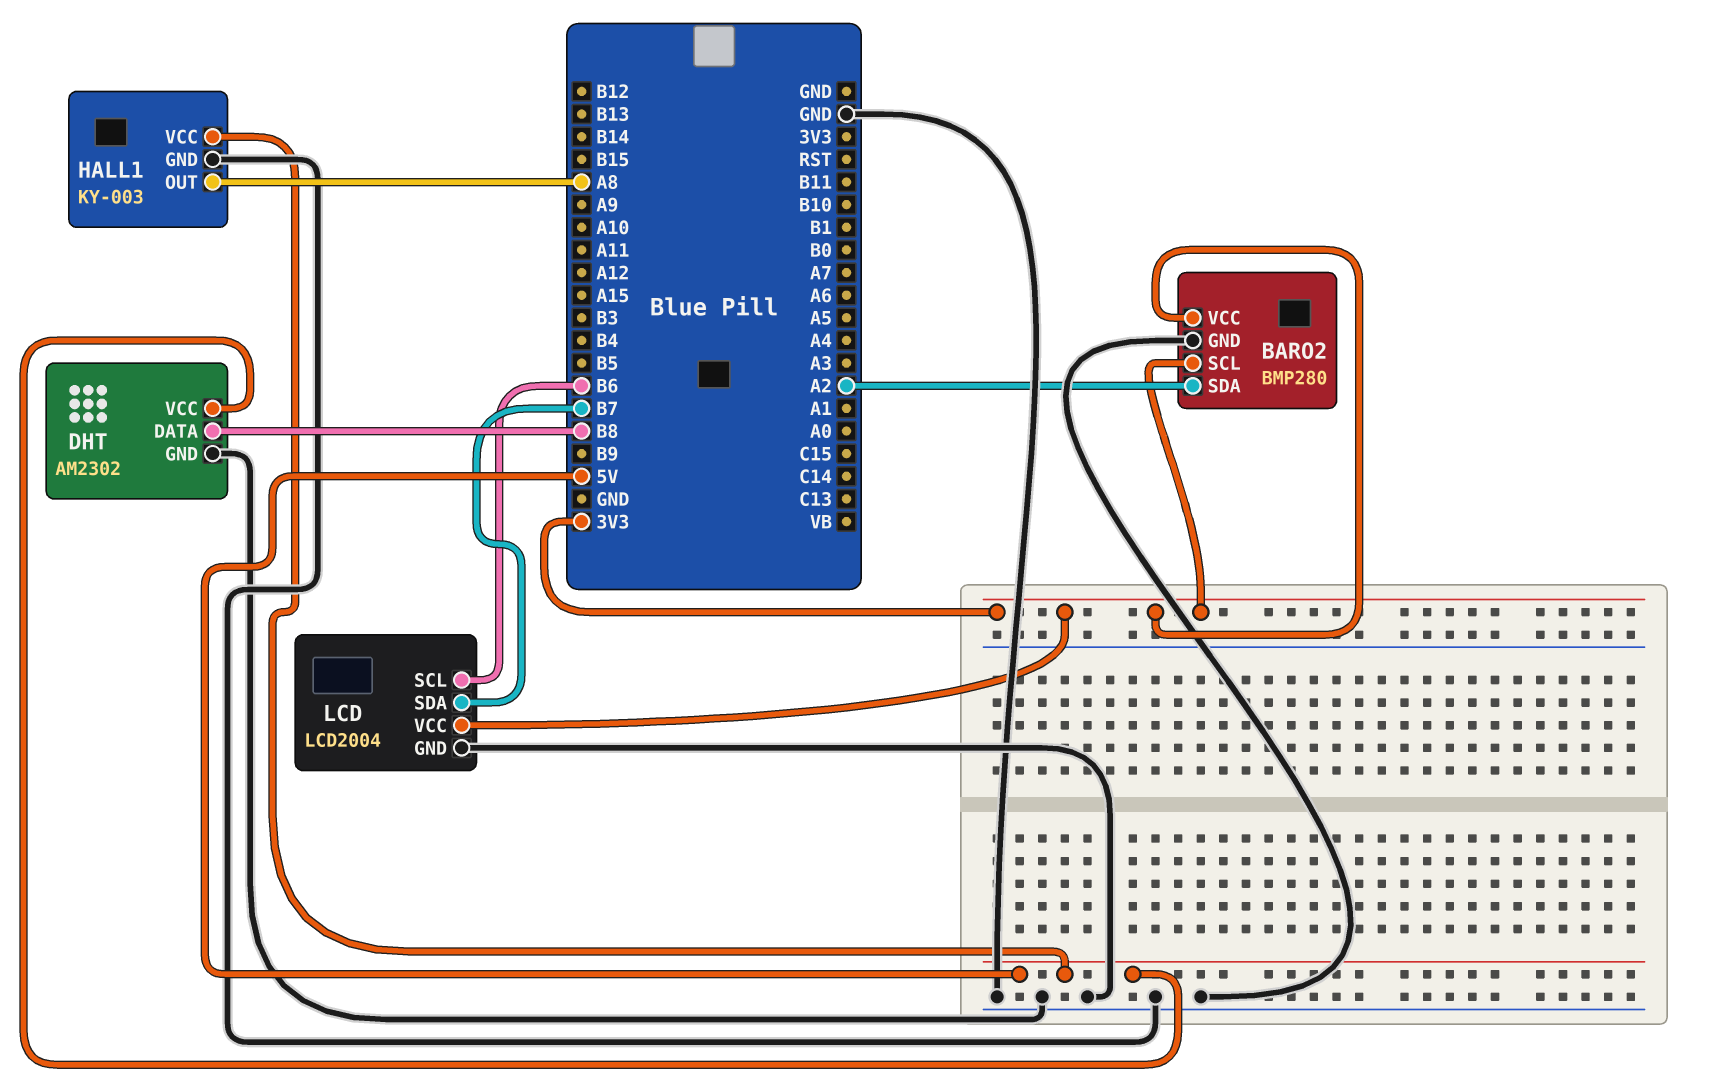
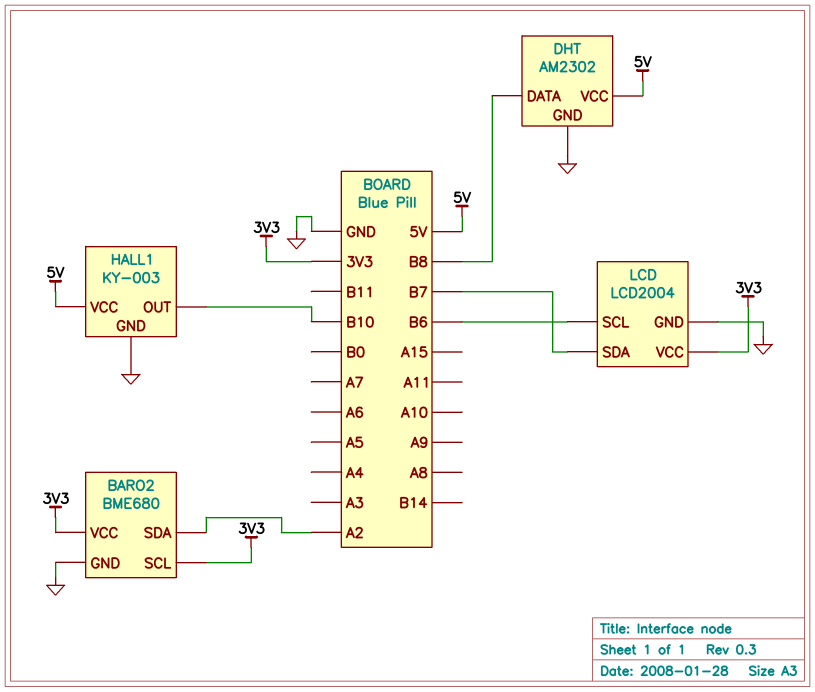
BARO2: BMP280 -> BME680
HALL1 pin OUT: A8 -> B10

